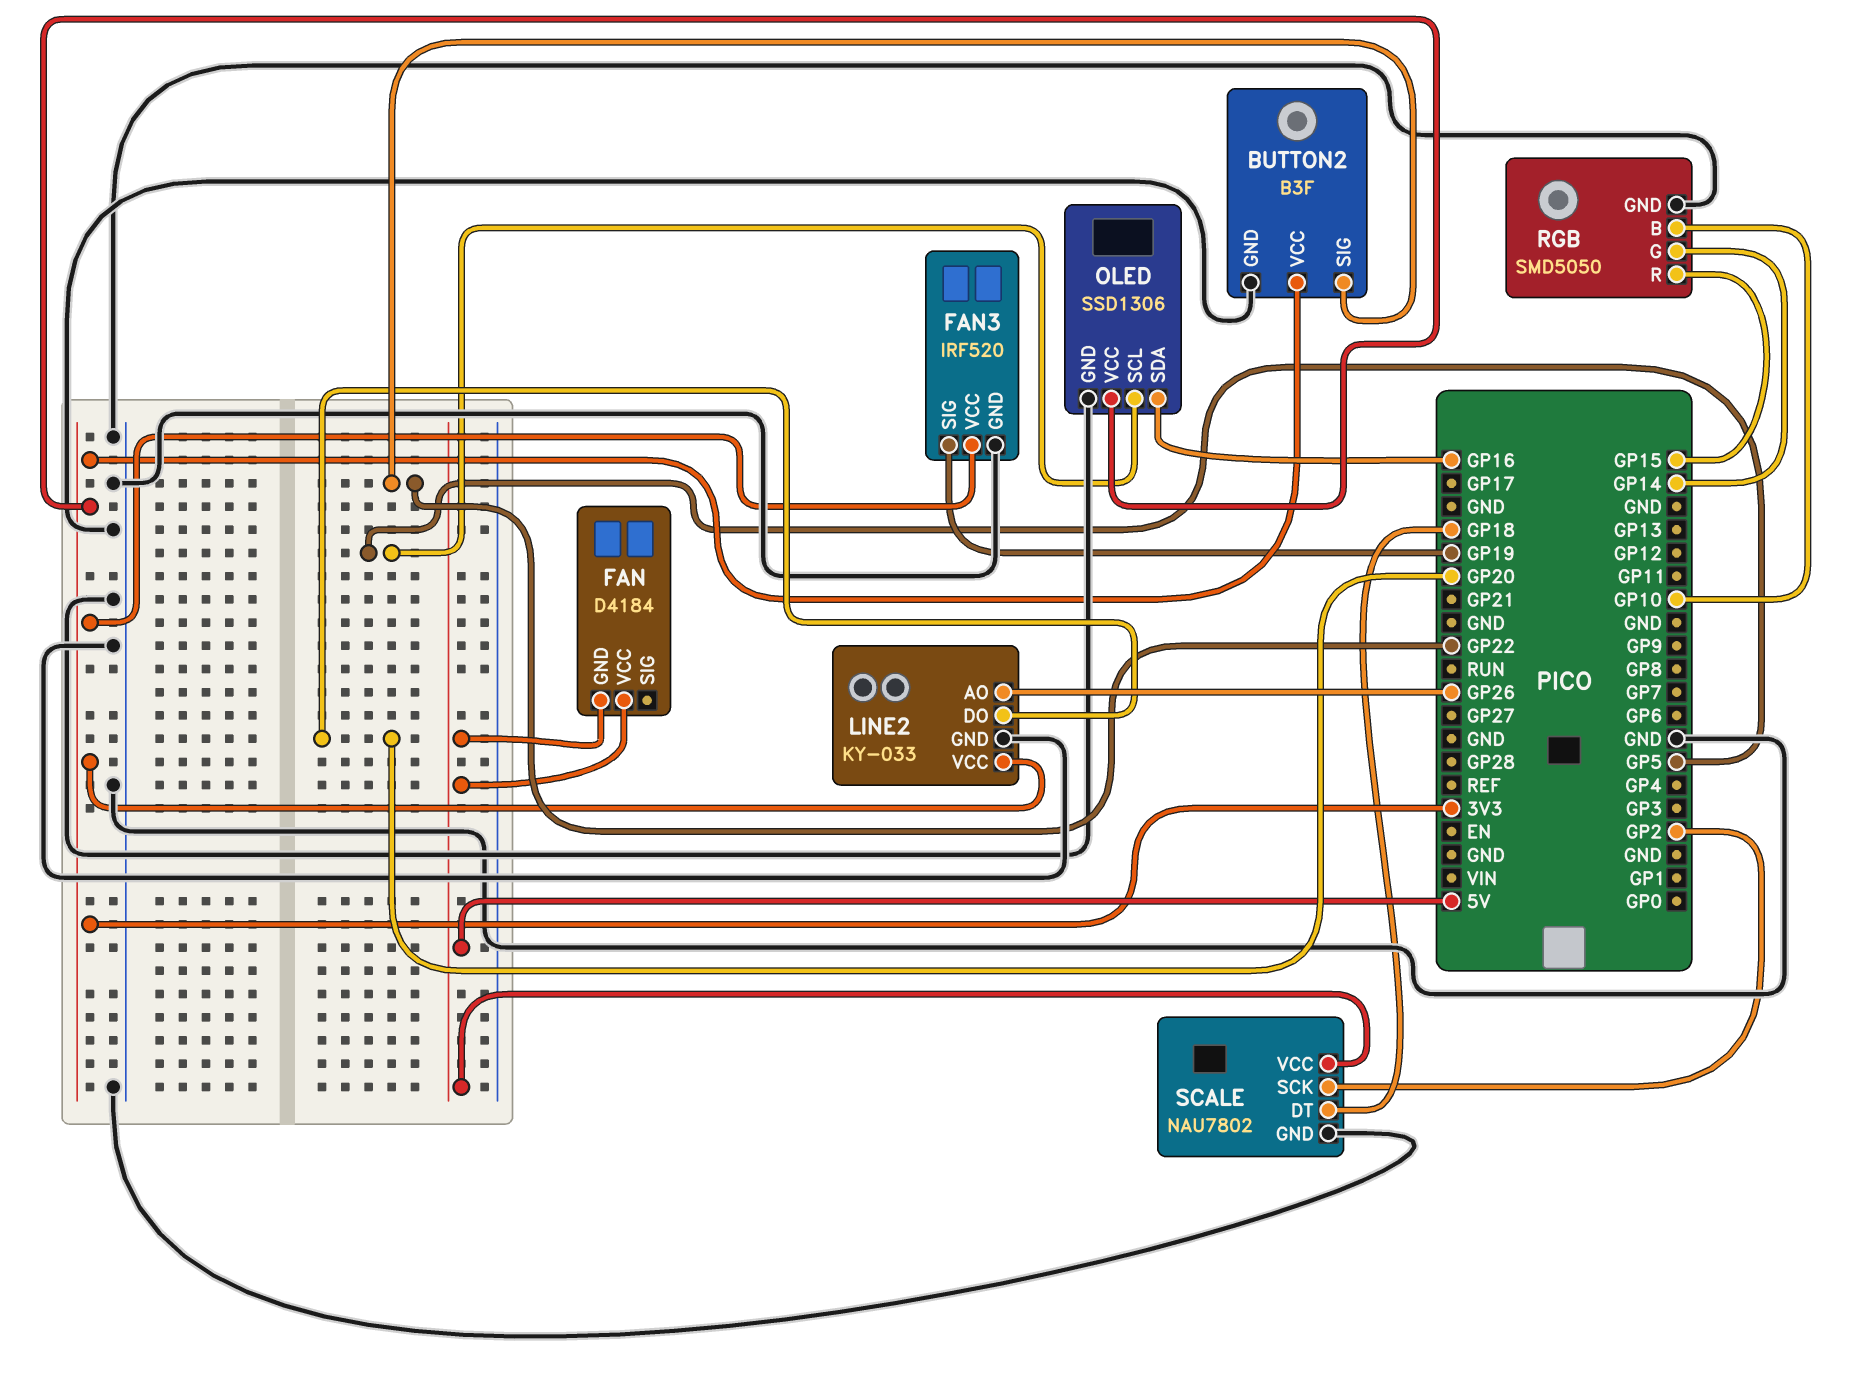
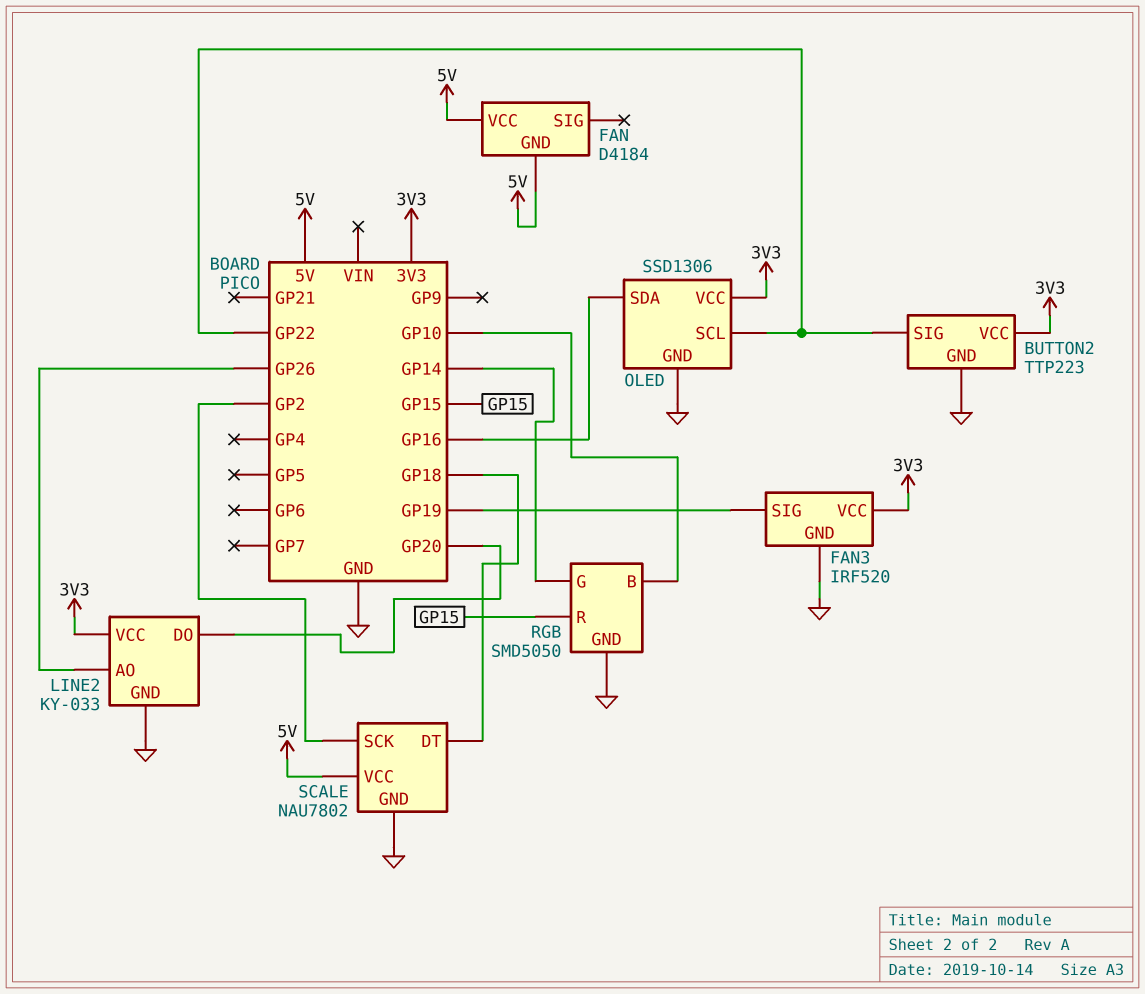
BUTTON2: B3F -> TTP223
OLED pin SCL: GP5 -> GP22

